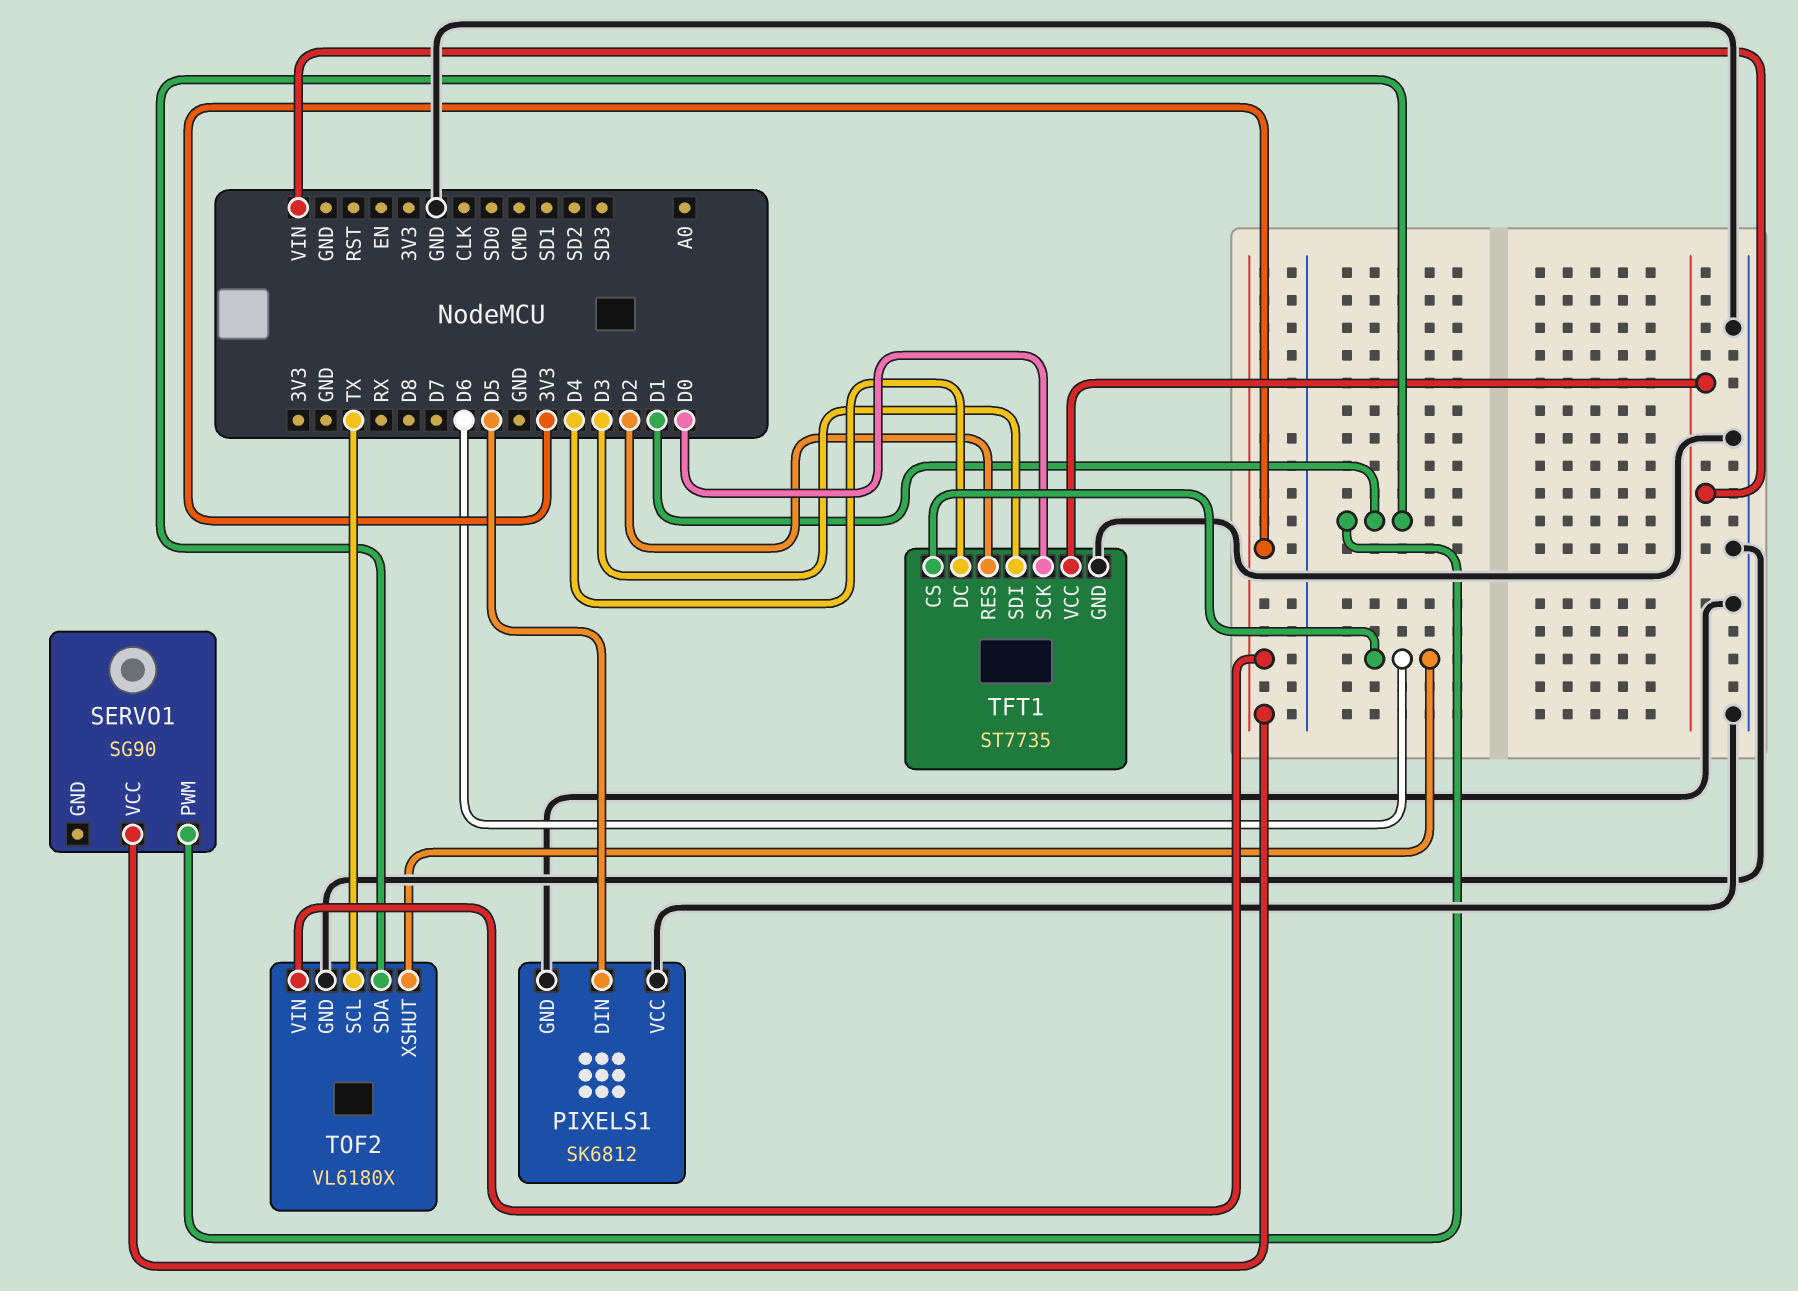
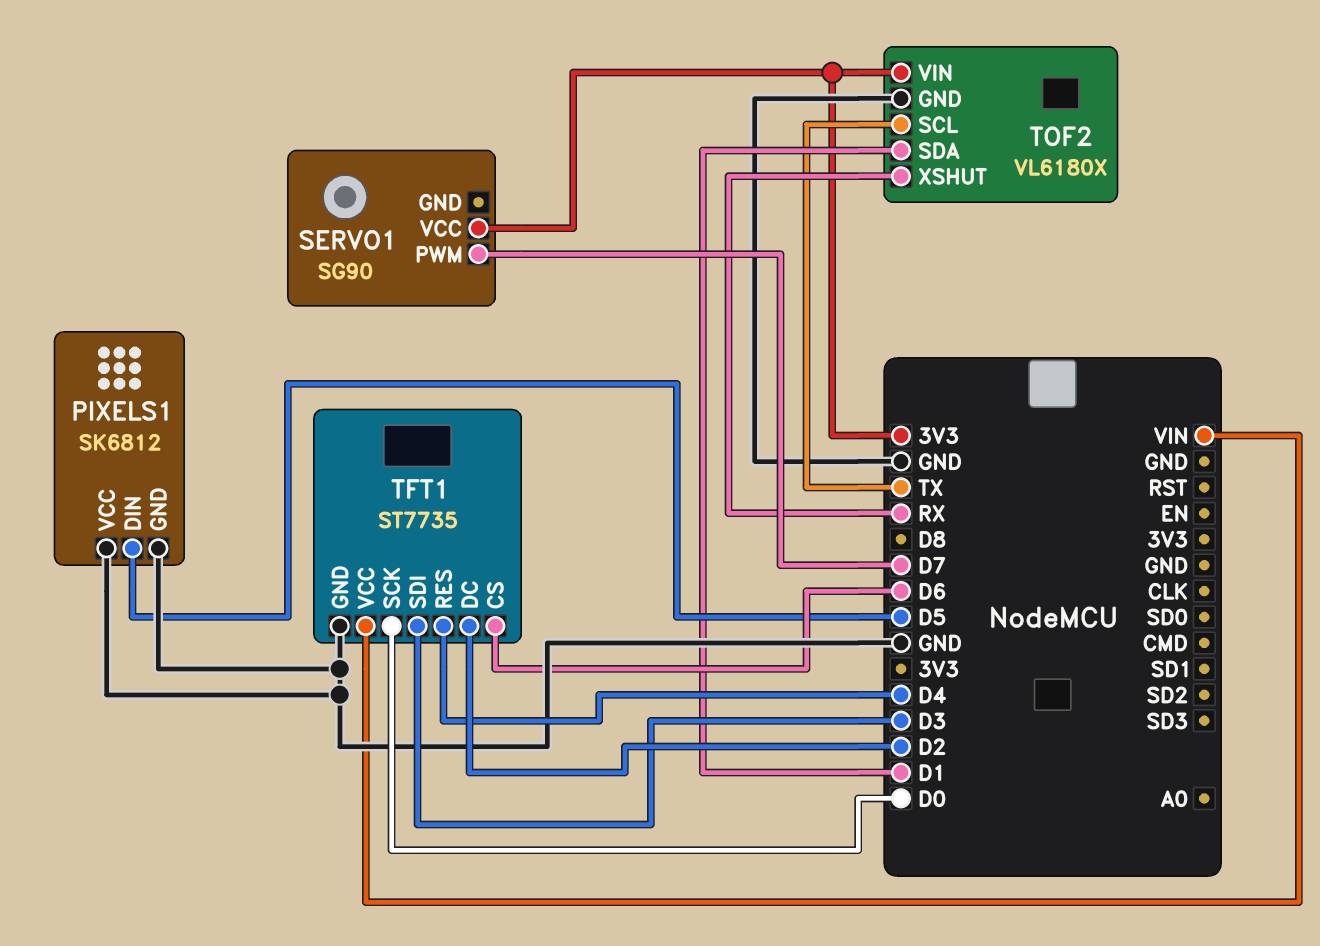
SERVO1 pin PWM: D1 -> D7
TFT1 pin DC: D4 -> D2
TFT1 pin RES: D2 -> D4
TOF2 pin XSHUT: D6 -> RX

